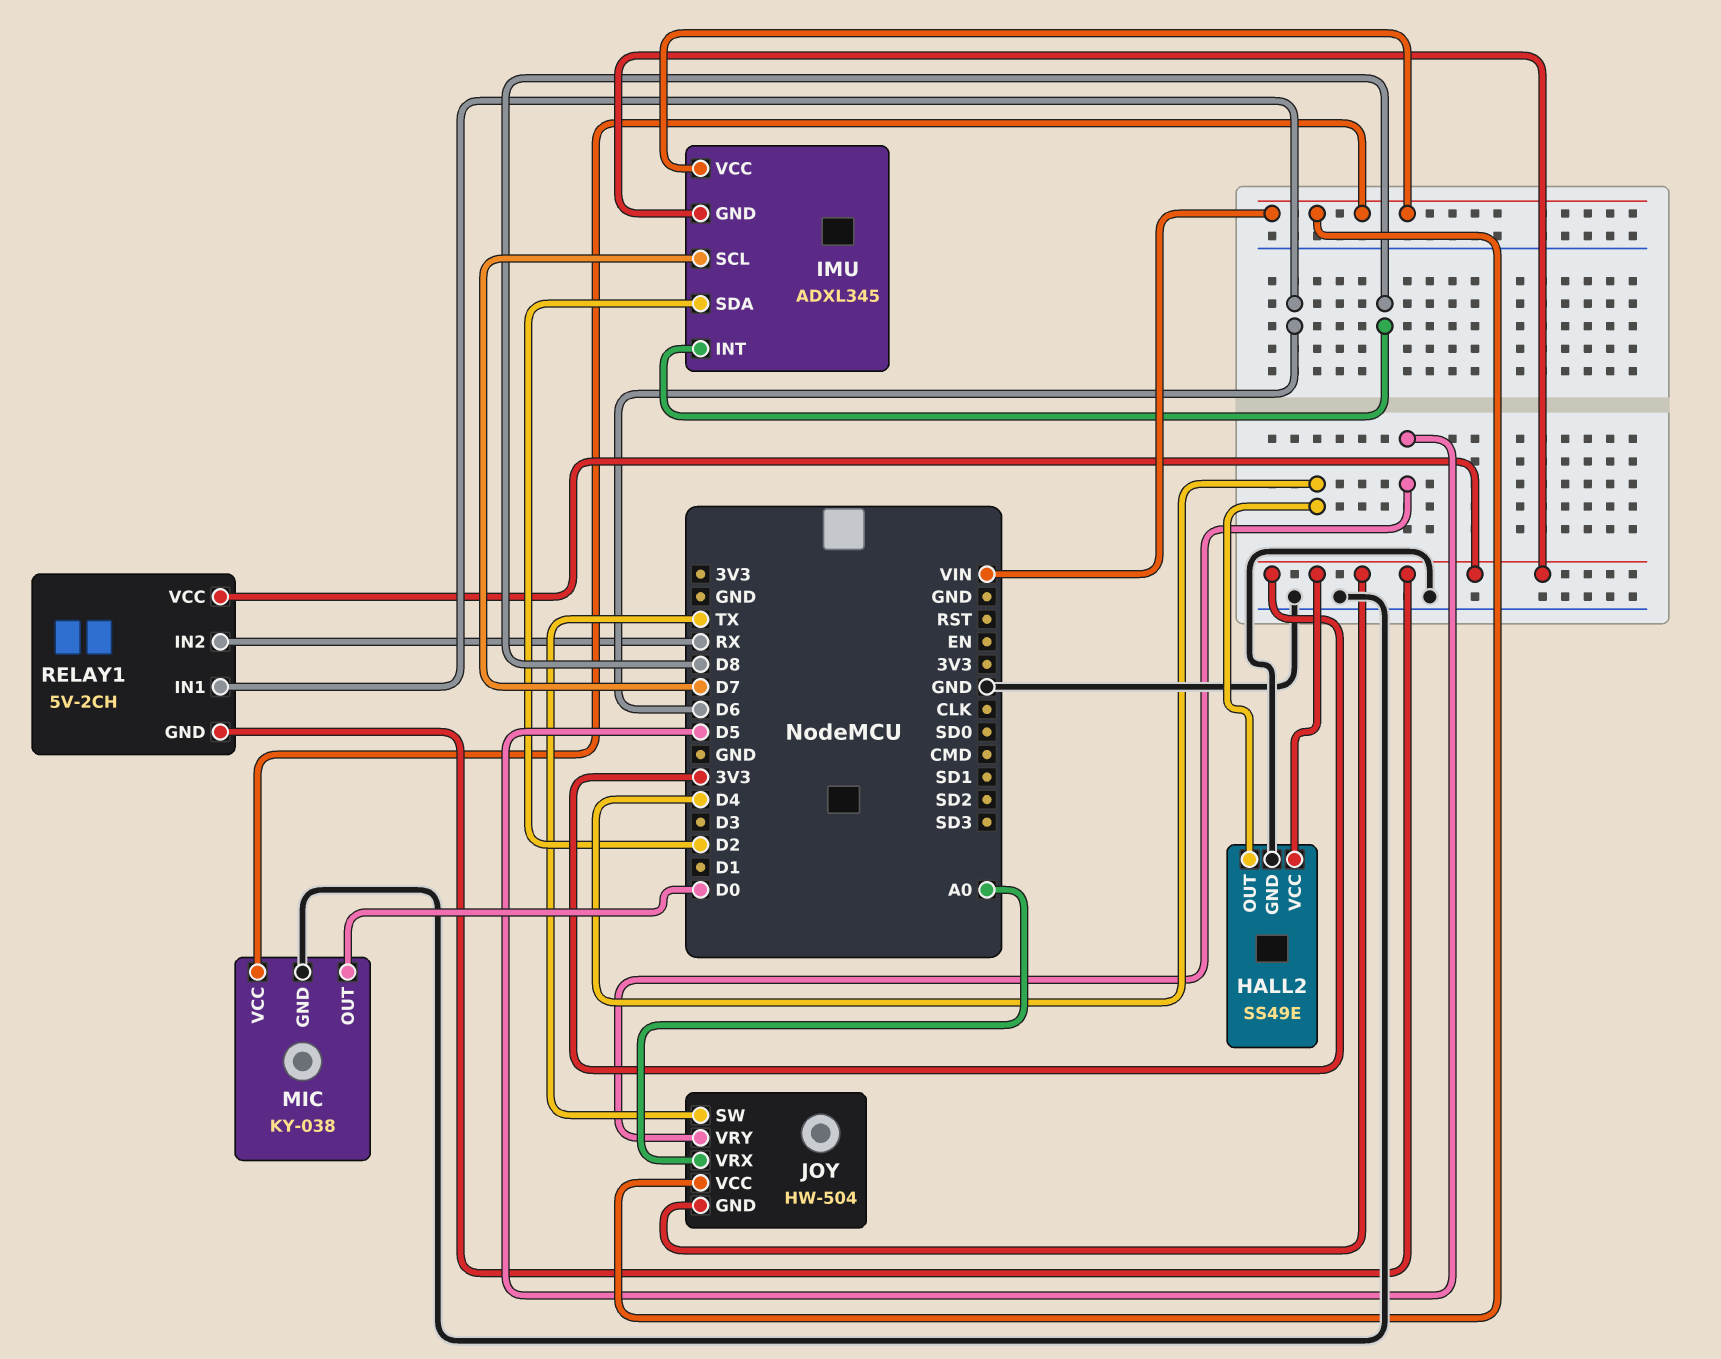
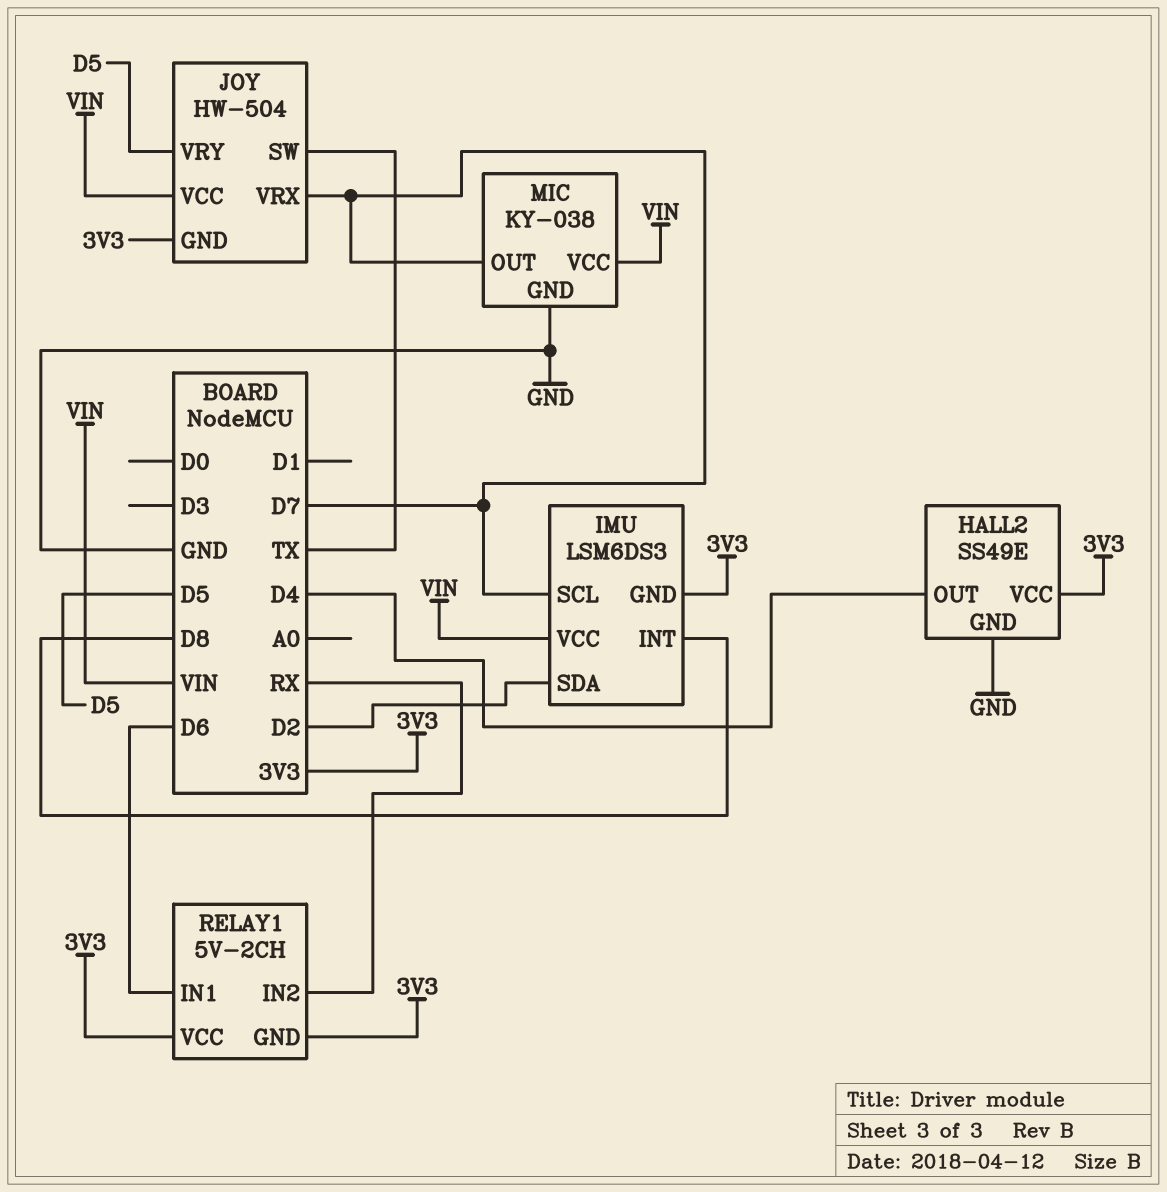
IMU: ADXL345 -> LSM6DS3
JOY pin VRX: A0 -> D7
MIC pin OUT: D0 -> D7

